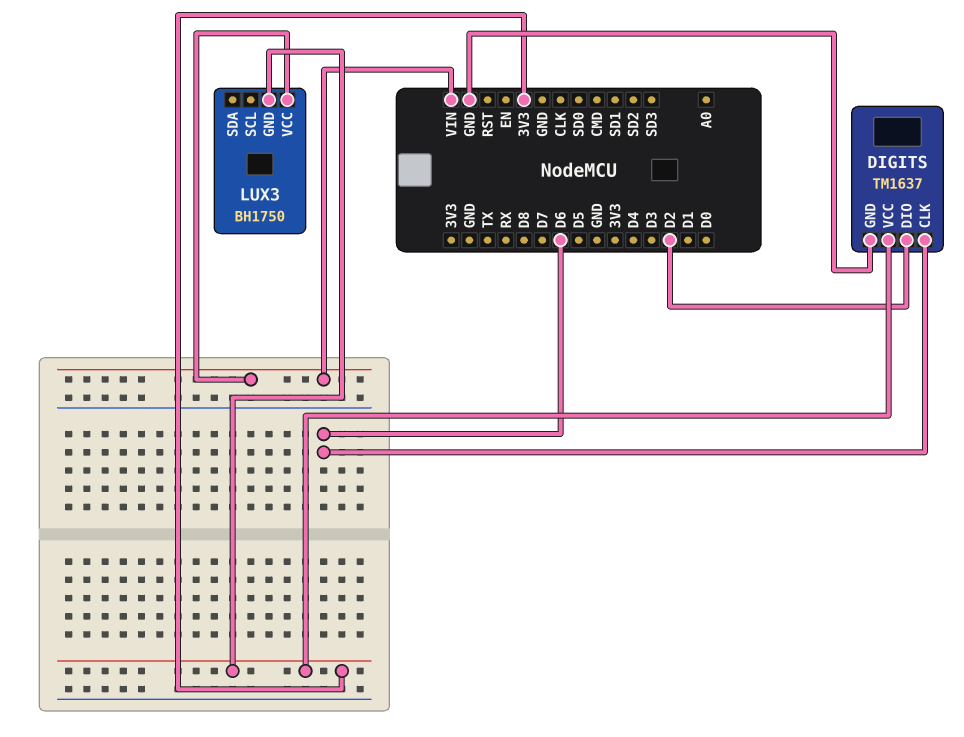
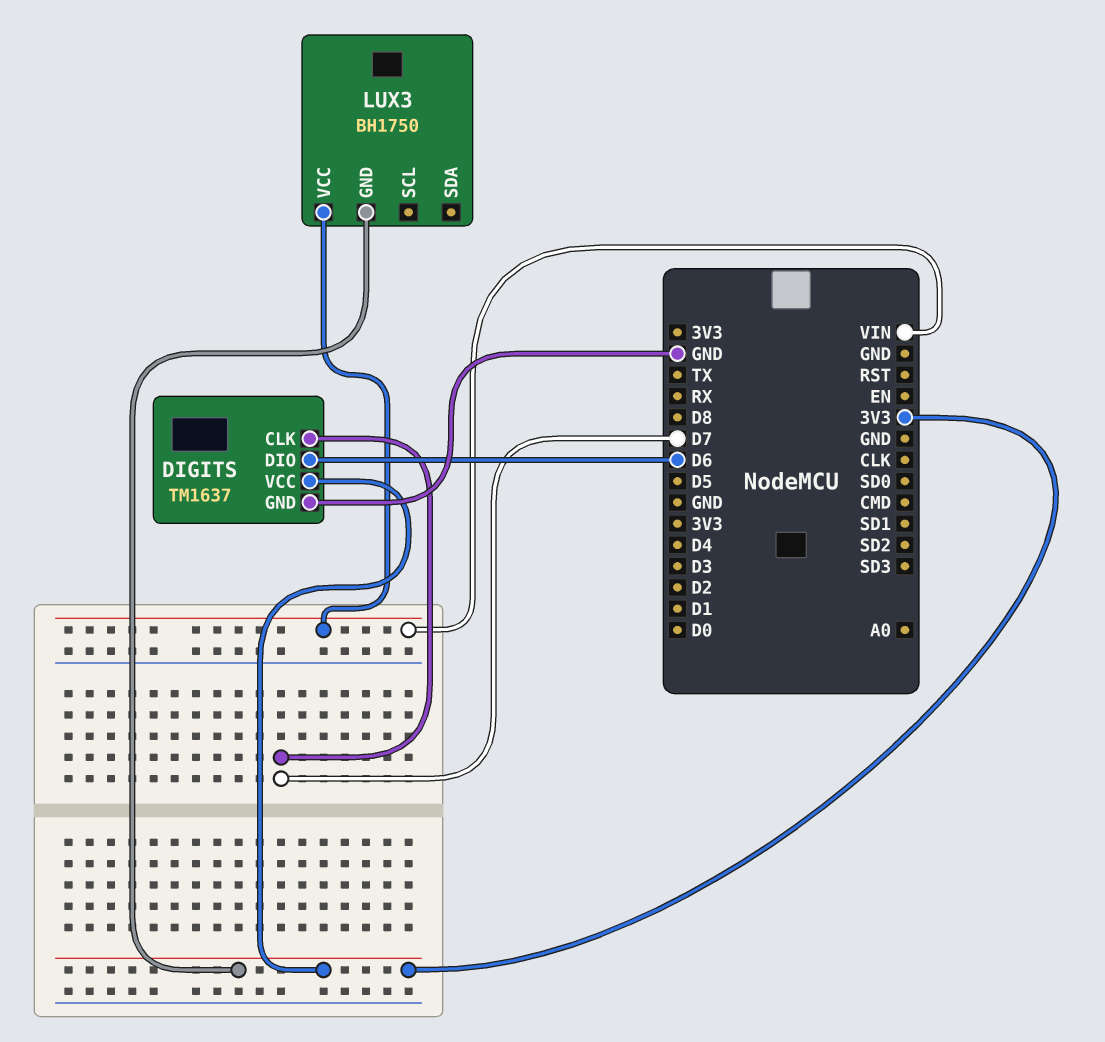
DIGITS pin CLK: D6 -> D7
DIGITS pin DIO: D2 -> D6

